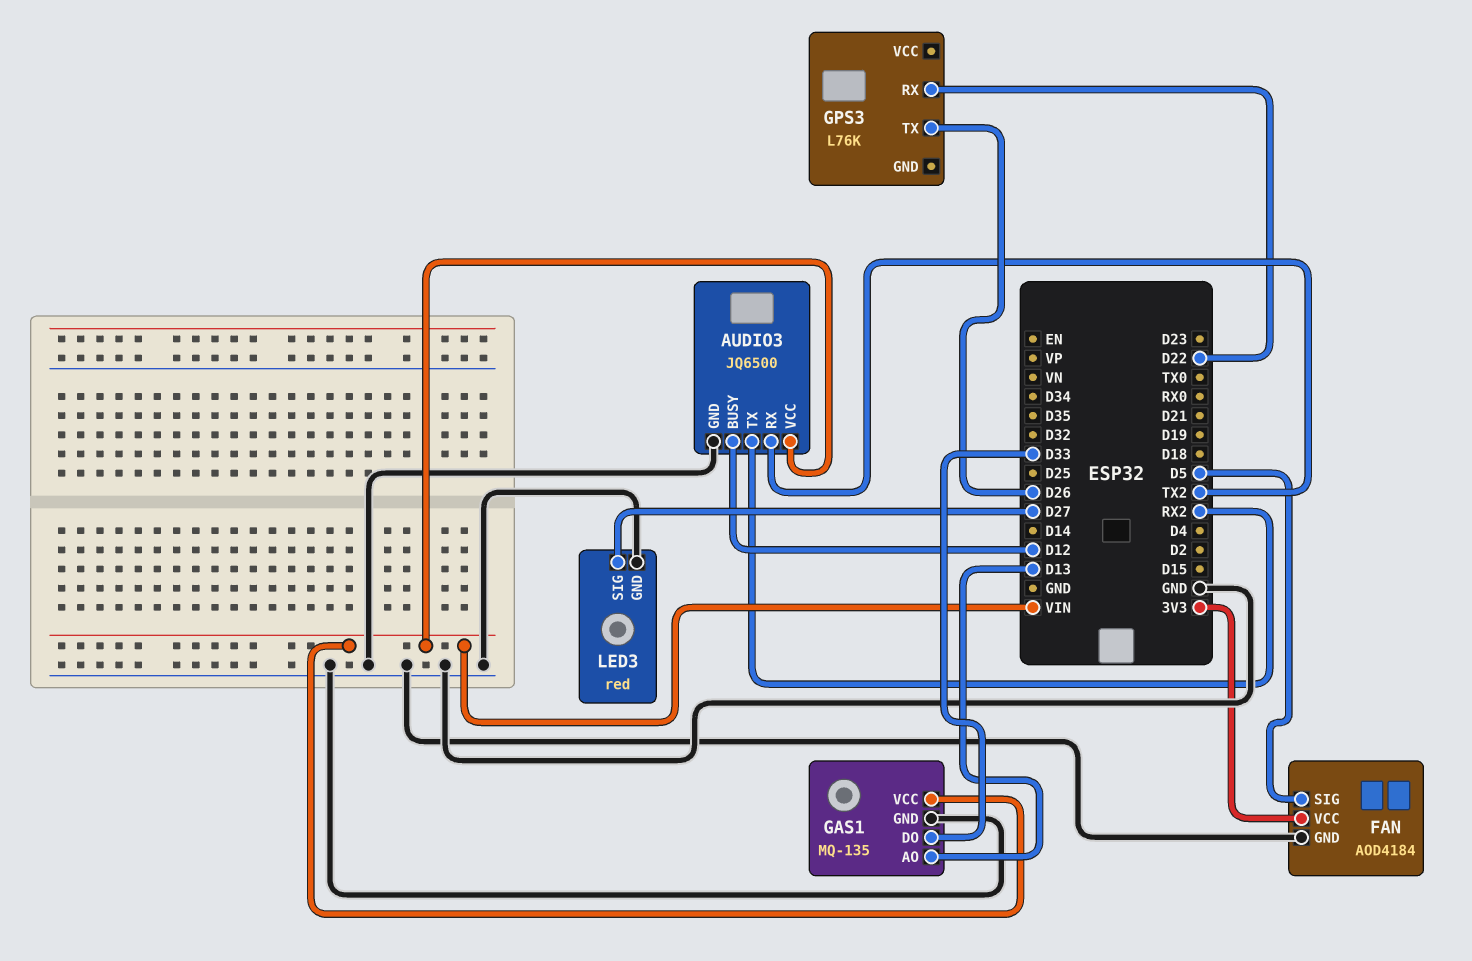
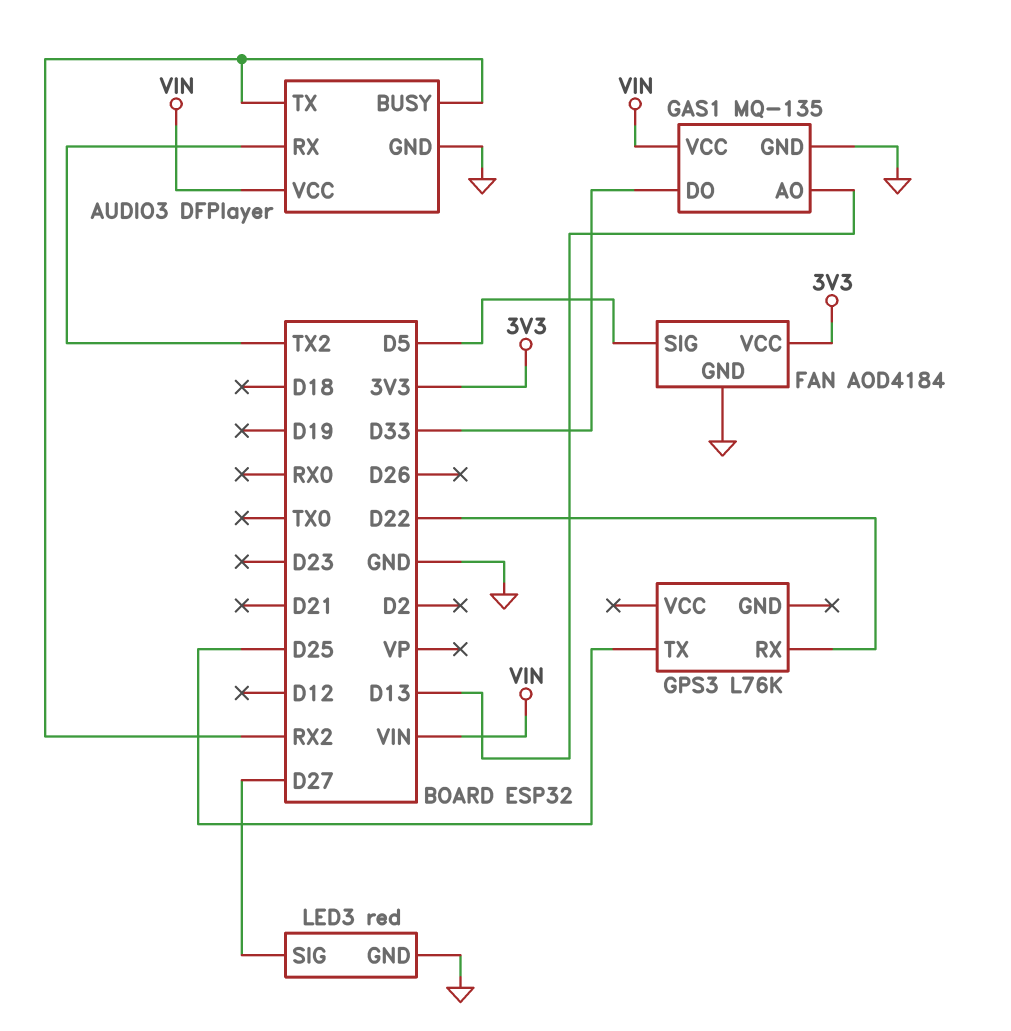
AUDIO3: JQ6500 -> DFPlayer
AUDIO3 pin BUSY: D12 -> RX2
GPS3 pin TX: D26 -> D25

